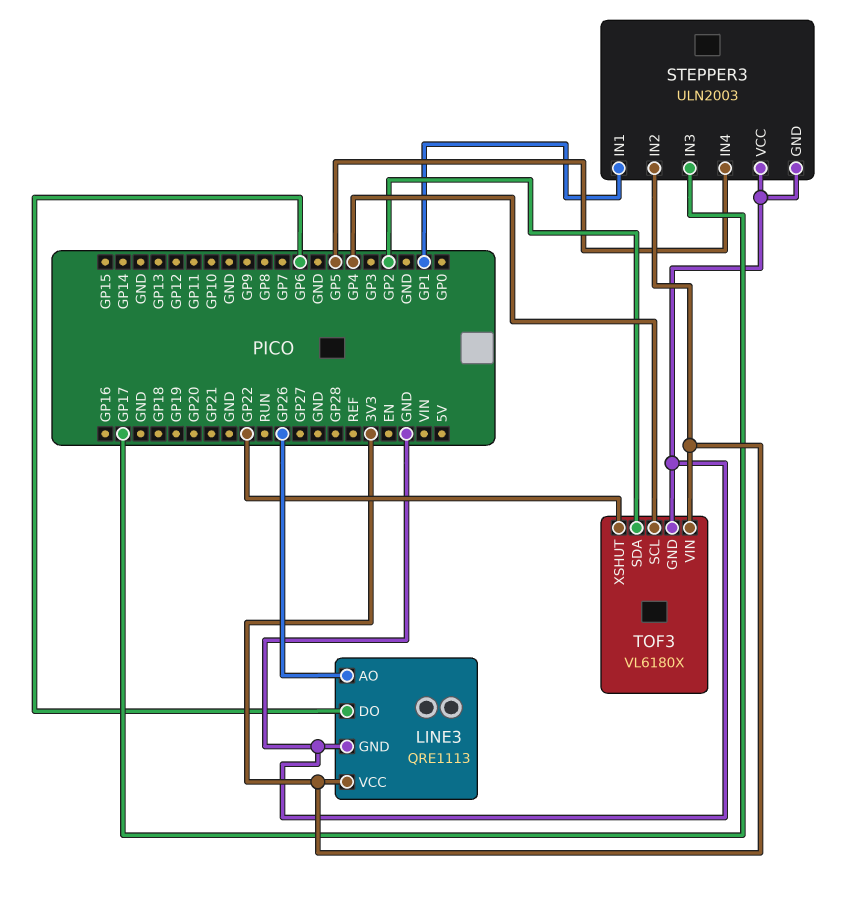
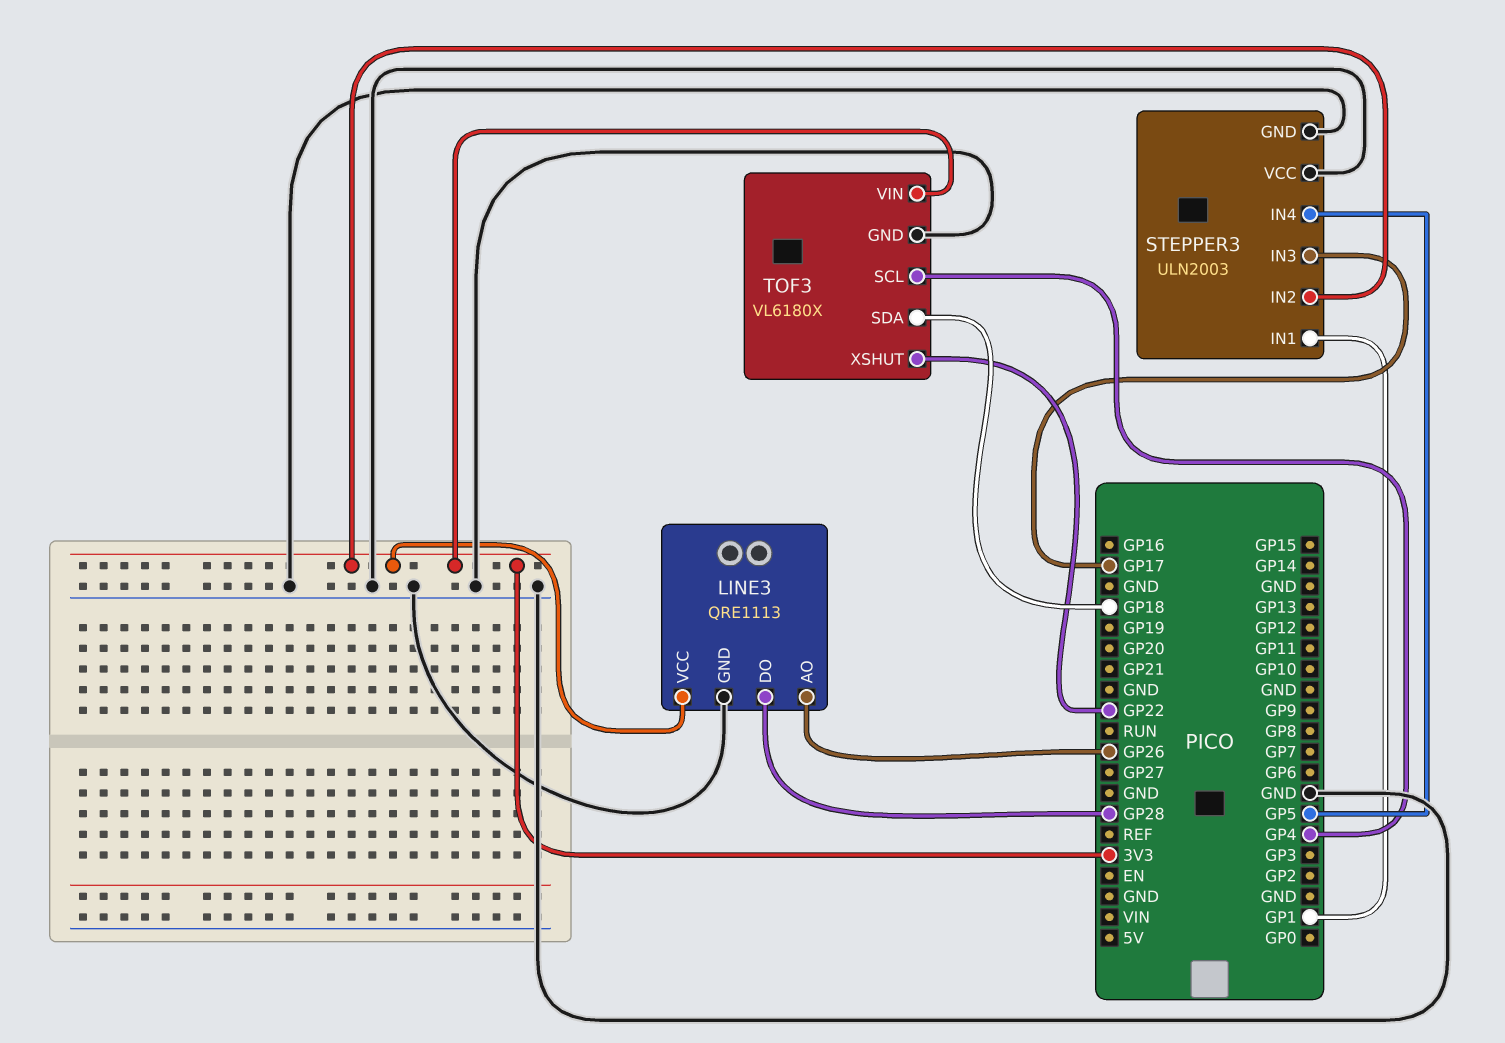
LINE3 pin DO: GP6 -> GP28
TOF3 pin SDA: GP2 -> GP18

